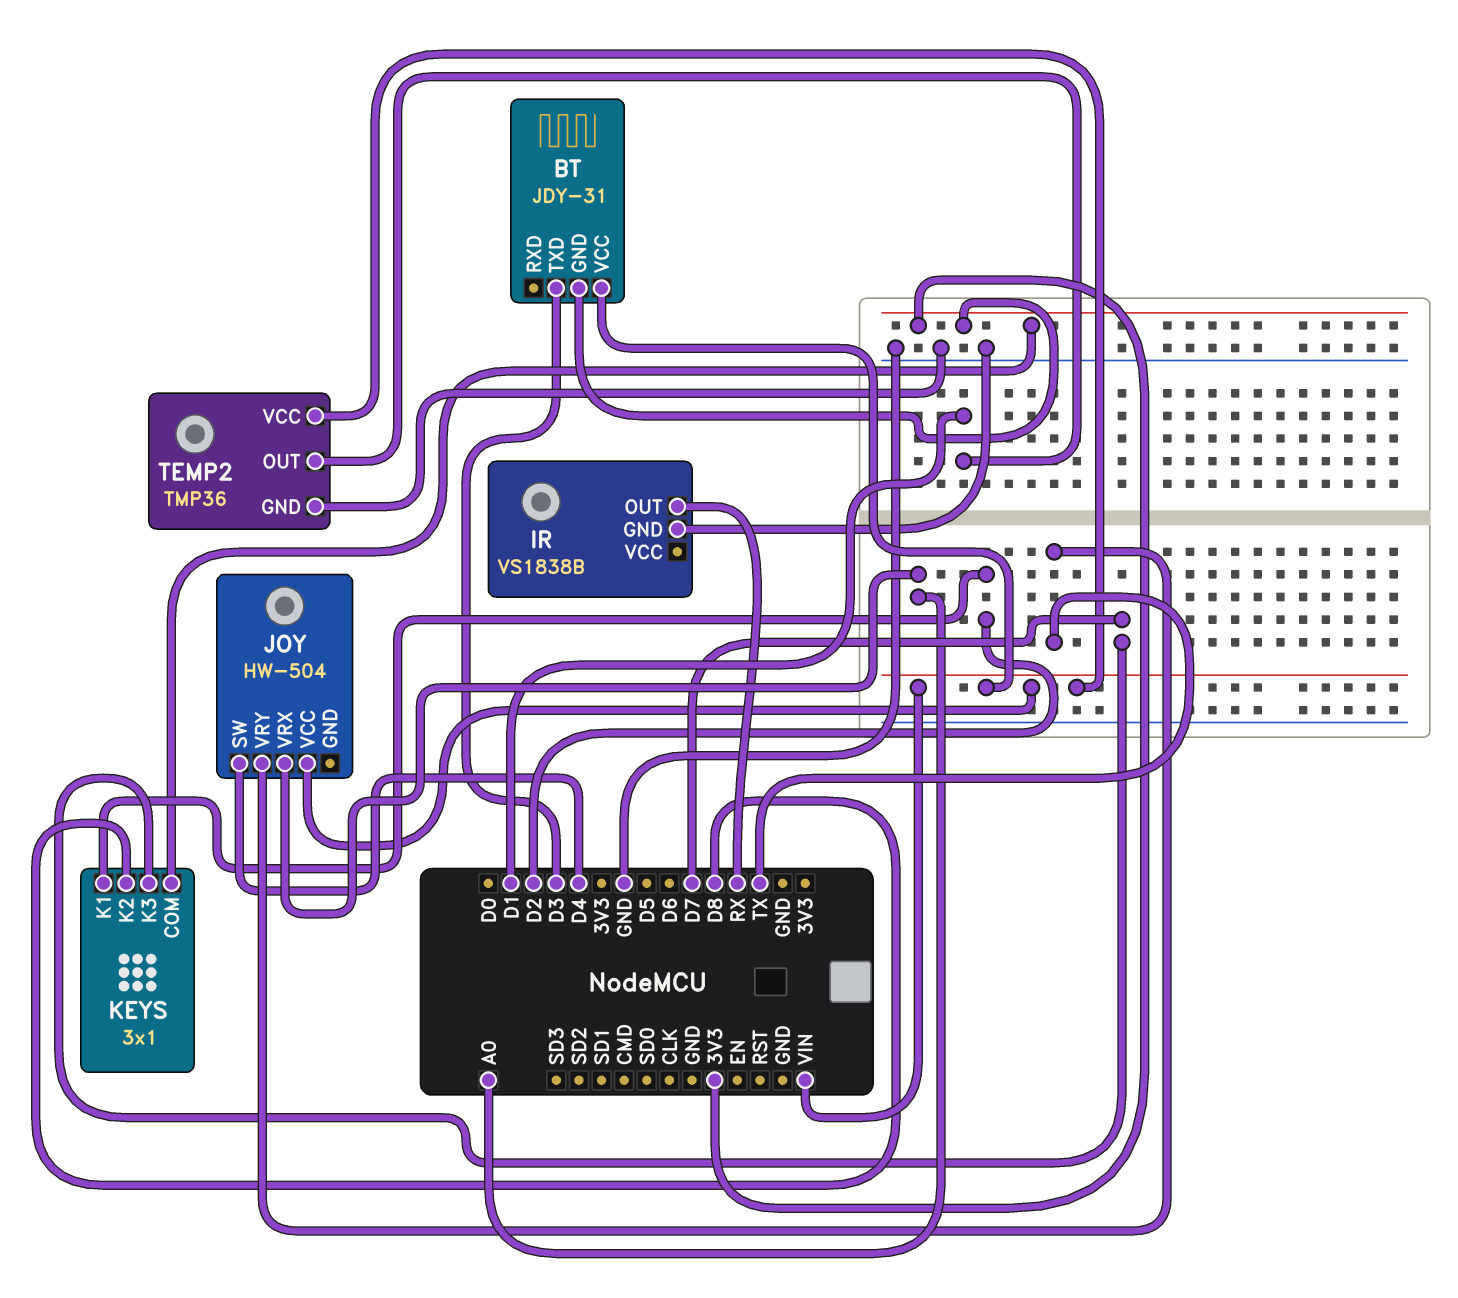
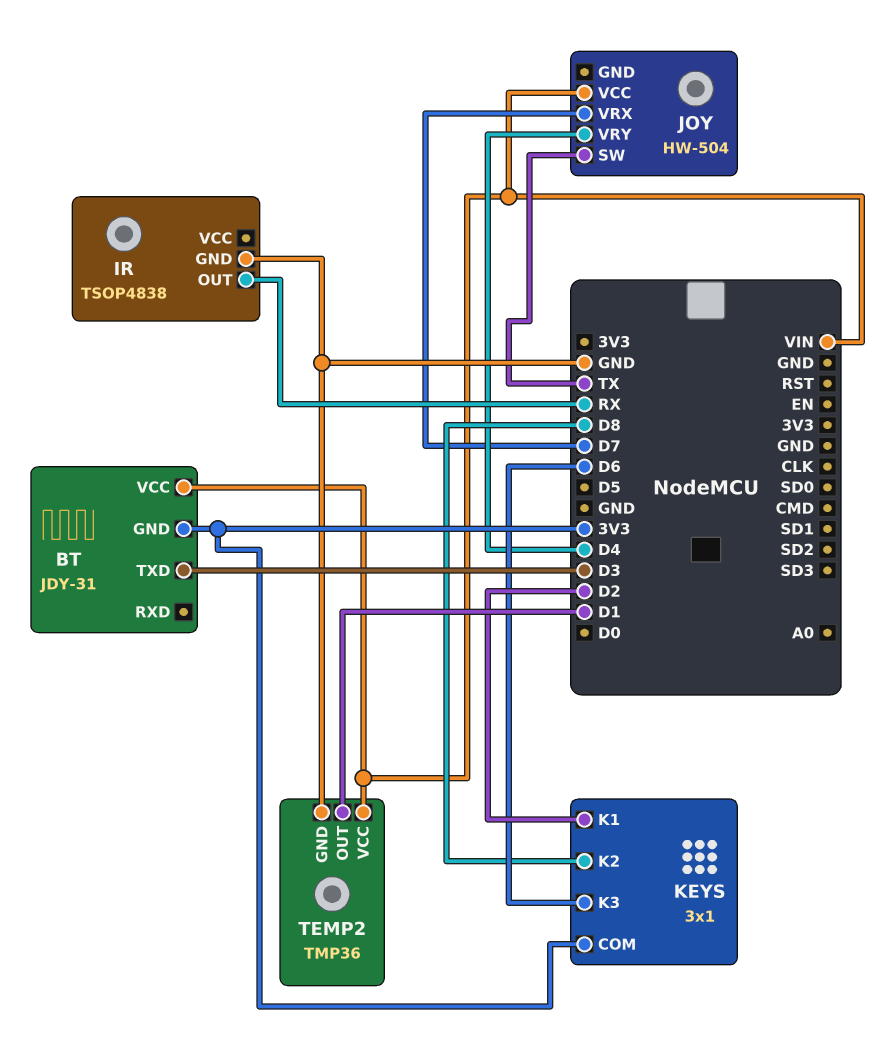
IR: VS1838B -> TSOP4838
JOY pin SW: D4 -> TX
JOY pin VRX: A0 -> D7
JOY pin VRY: TX -> D4
KEYS pin K3: D7 -> D6

